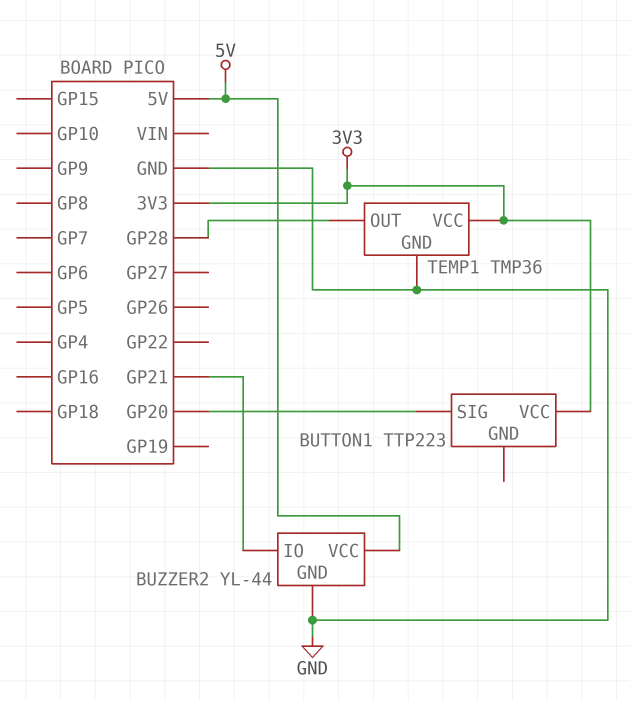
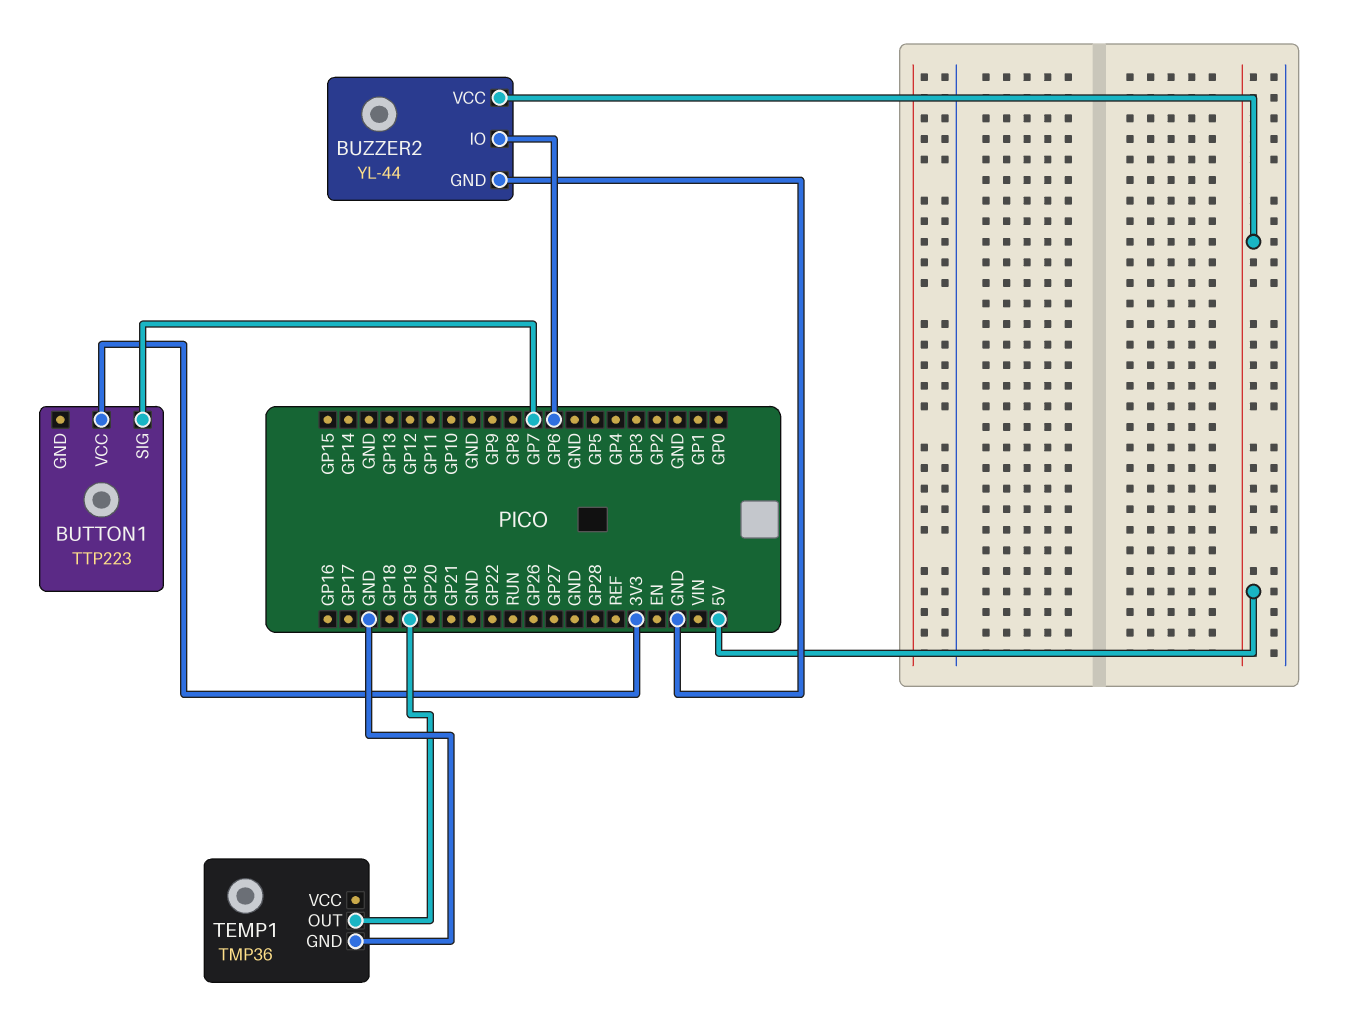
BUTTON1 pin SIG: GP20 -> GP7
BUZZER2 pin IO: GP21 -> GP6
TEMP1 pin OUT: GP28 -> GP19
TEMP1 pin VCC: 3V3 -> none

